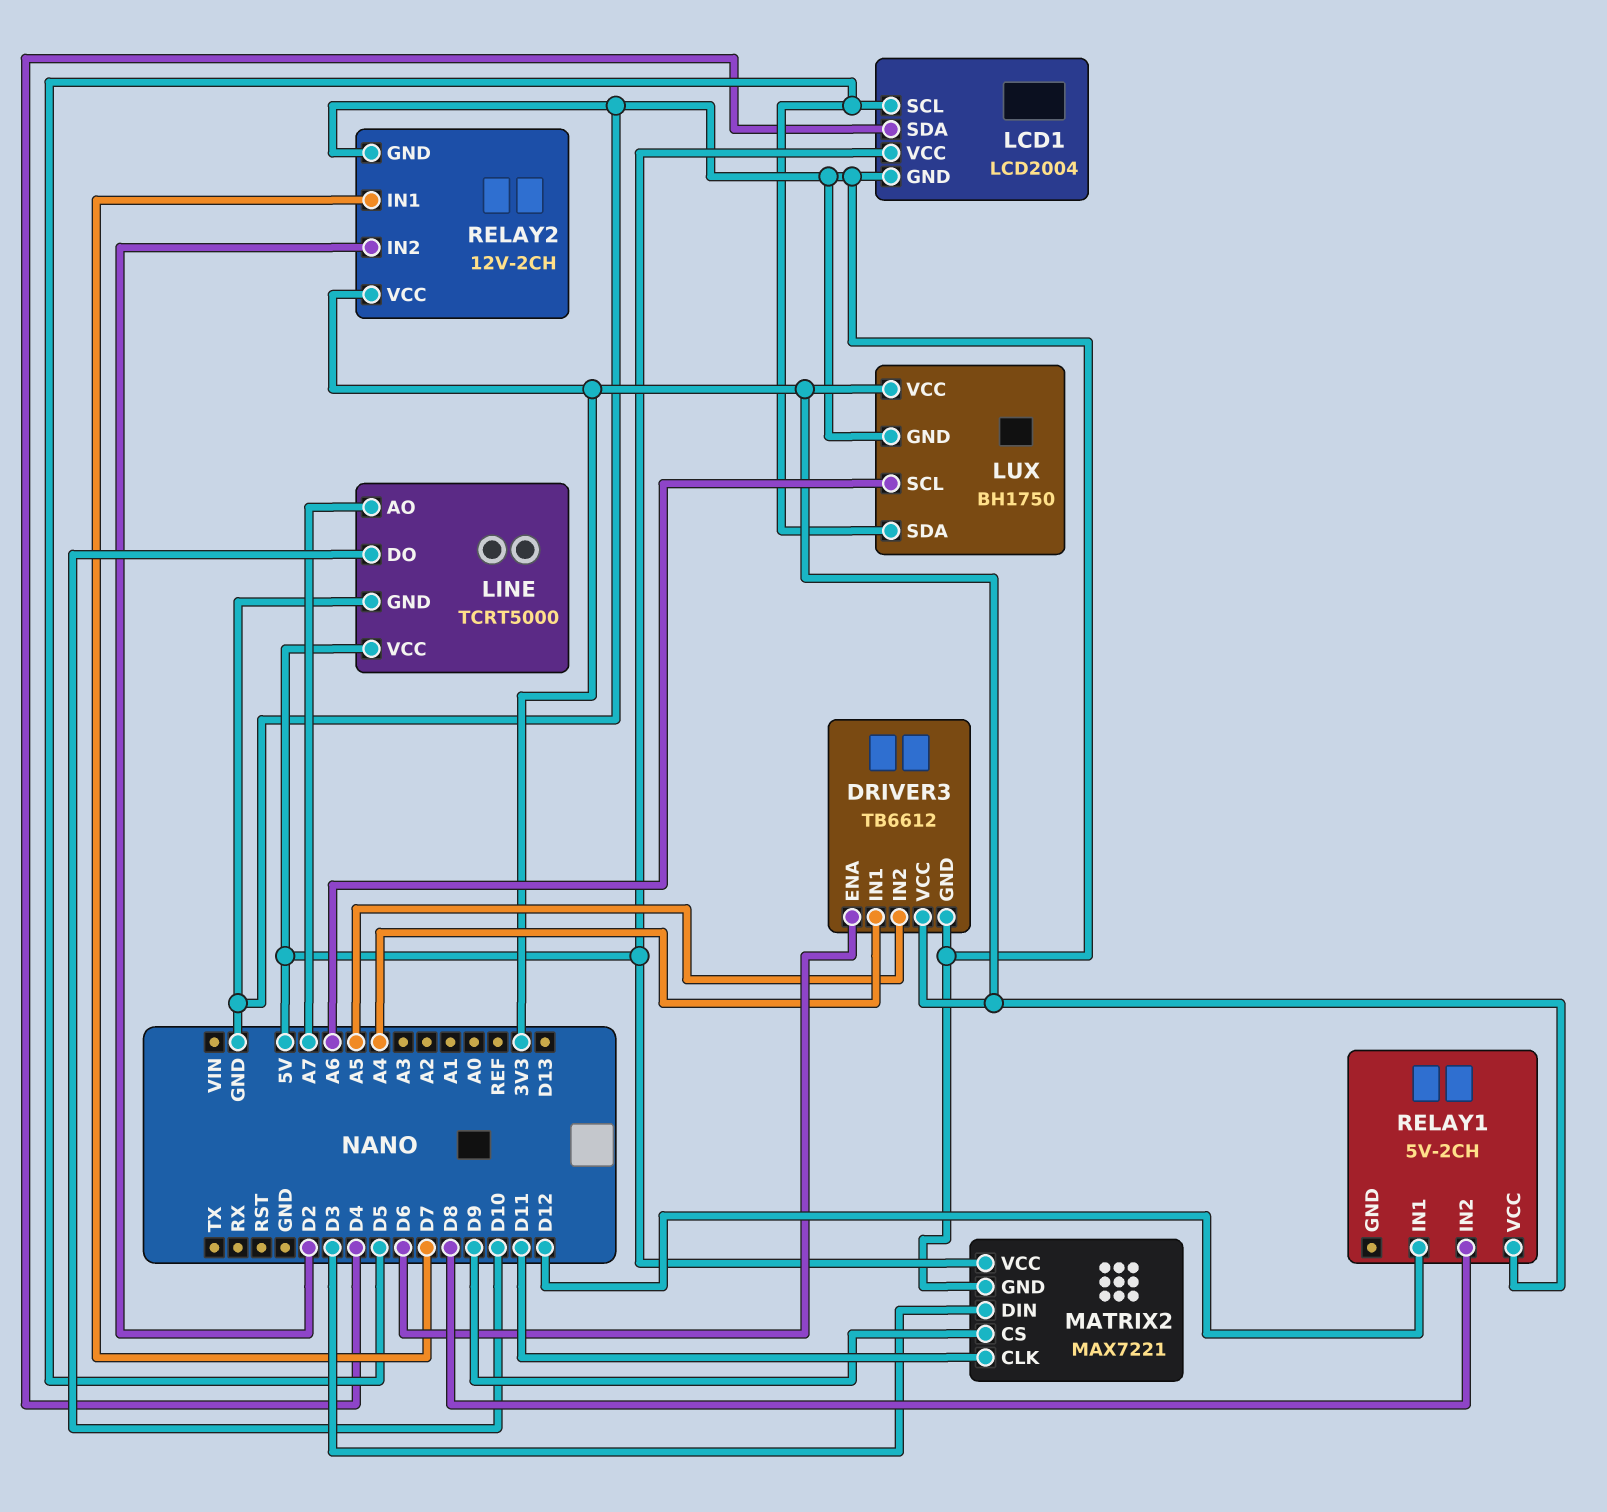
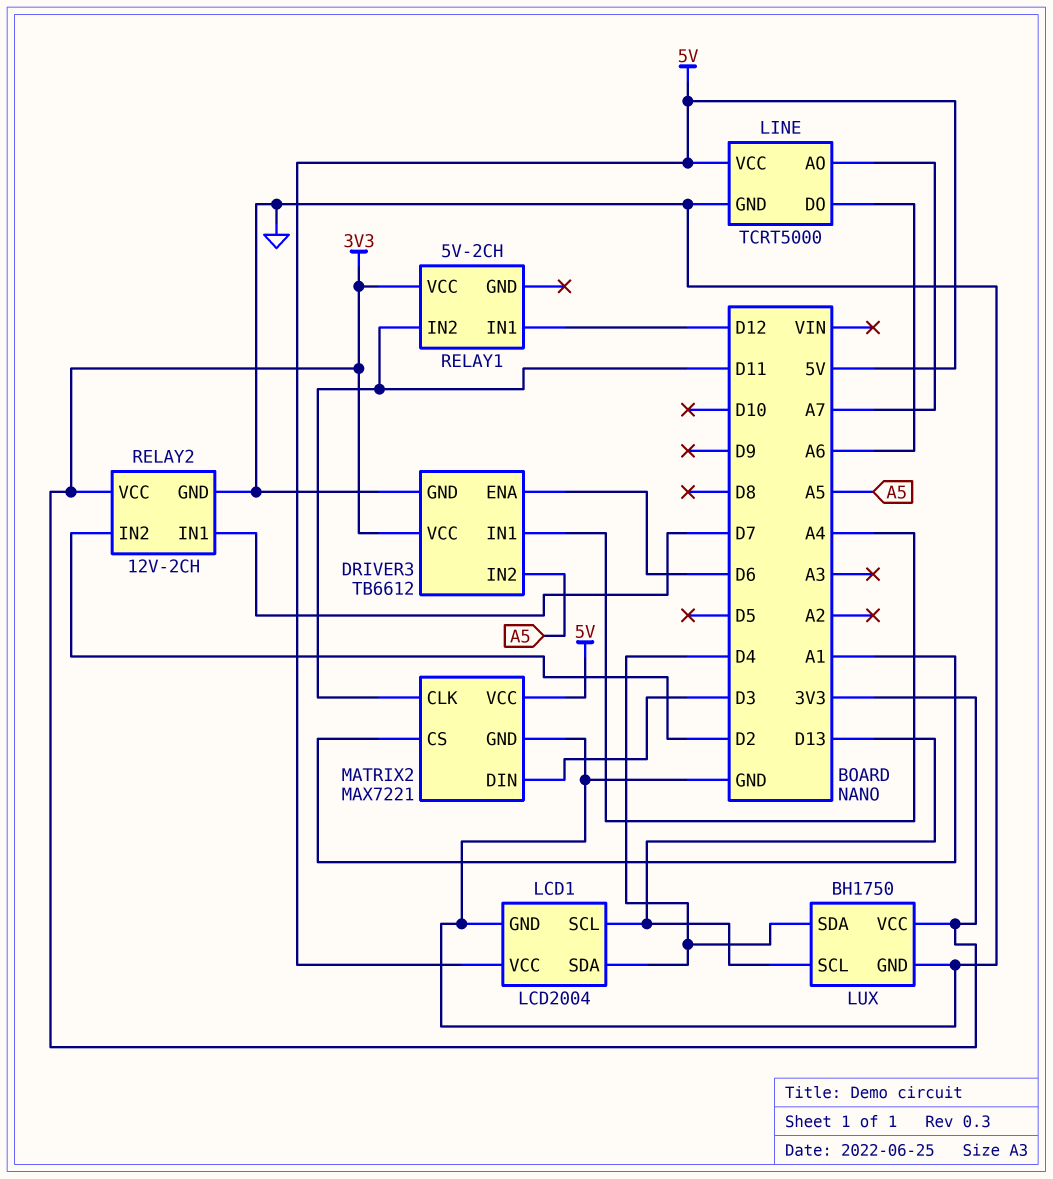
LCD1 pin SCL: D5 -> D13
LINE pin DO: D10 -> A6
LUX pin SCL: A6 -> D13
LUX pin SDA: D5 -> D4
MATRIX2 pin CS: D9 -> A1
RELAY1 pin IN2: D8 -> D11

